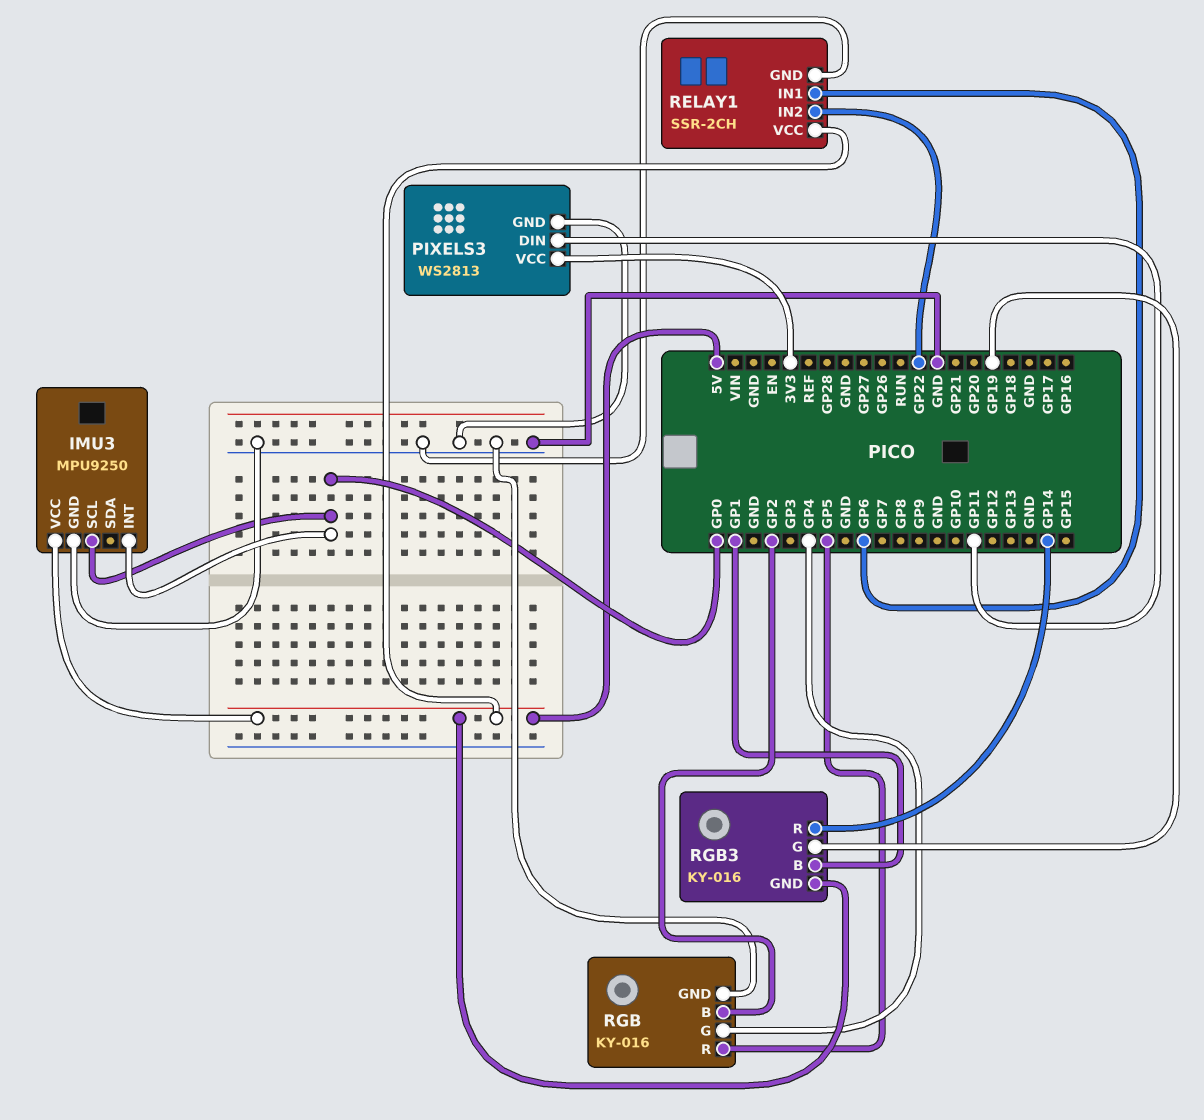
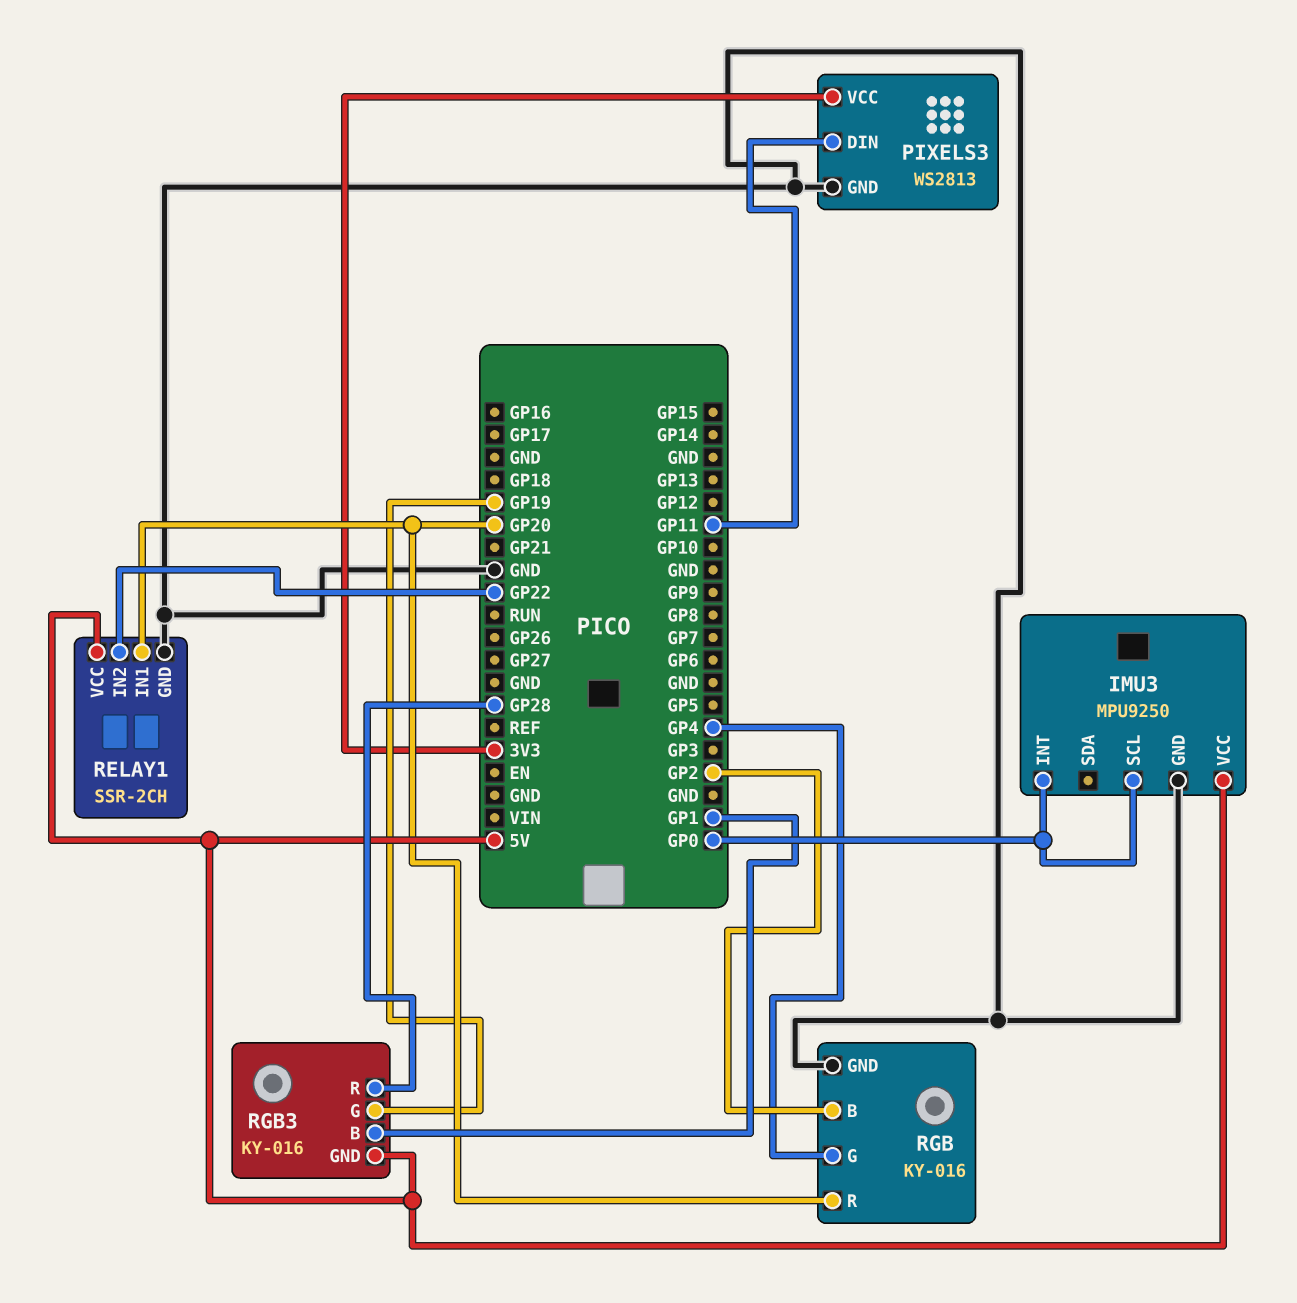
RELAY1 pin IN1: GP6 -> GP20
RGB pin R: GP5 -> GP20
RGB3 pin R: GP14 -> GP28

